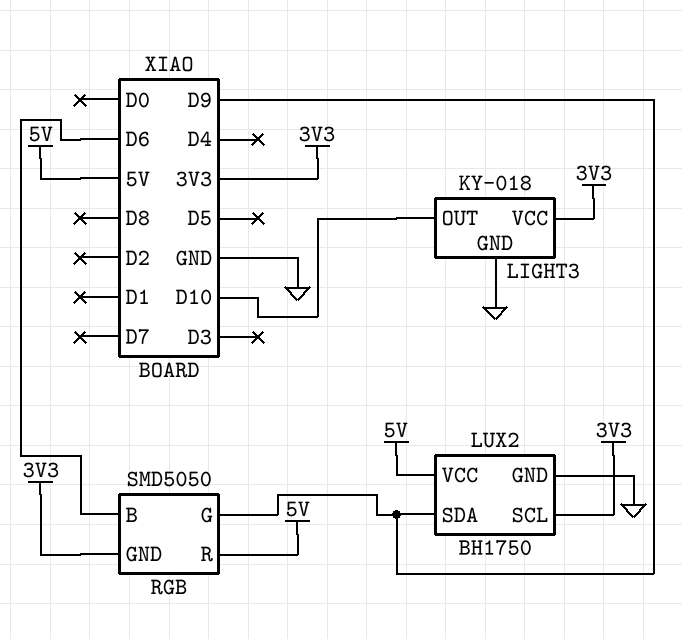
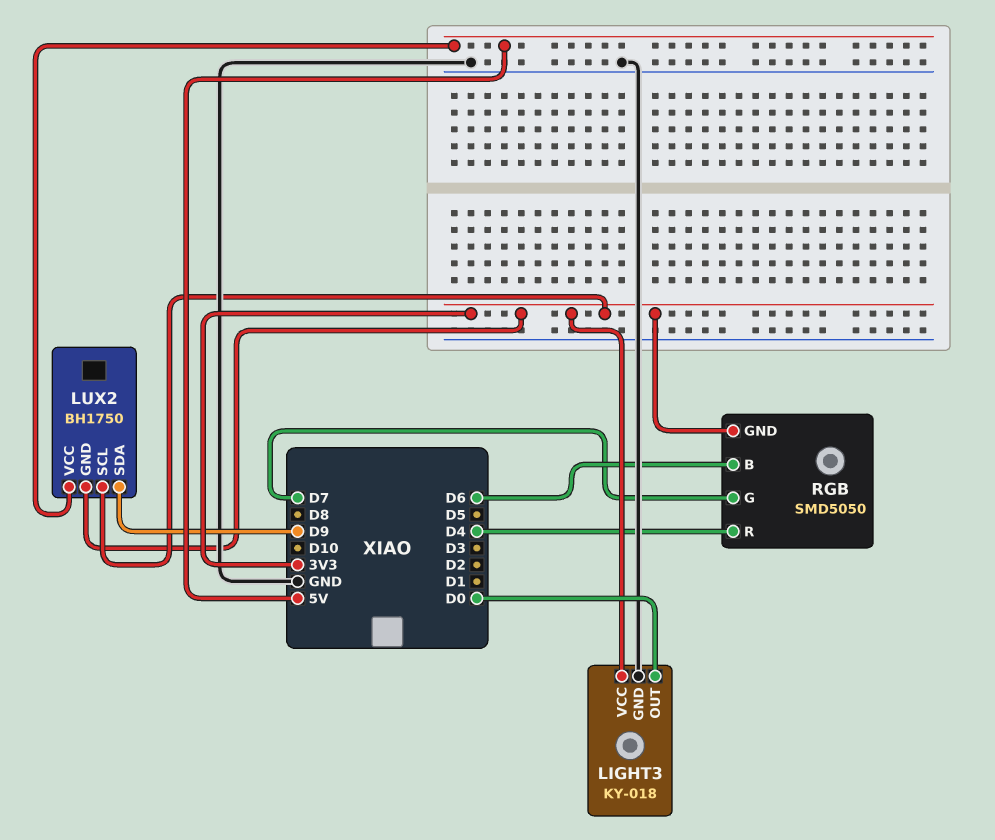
LIGHT3 pin OUT: D10 -> D0
LUX2 pin GND: GND -> 3V3
RGB pin G: D9 -> D7
RGB pin R: 5V -> D4

